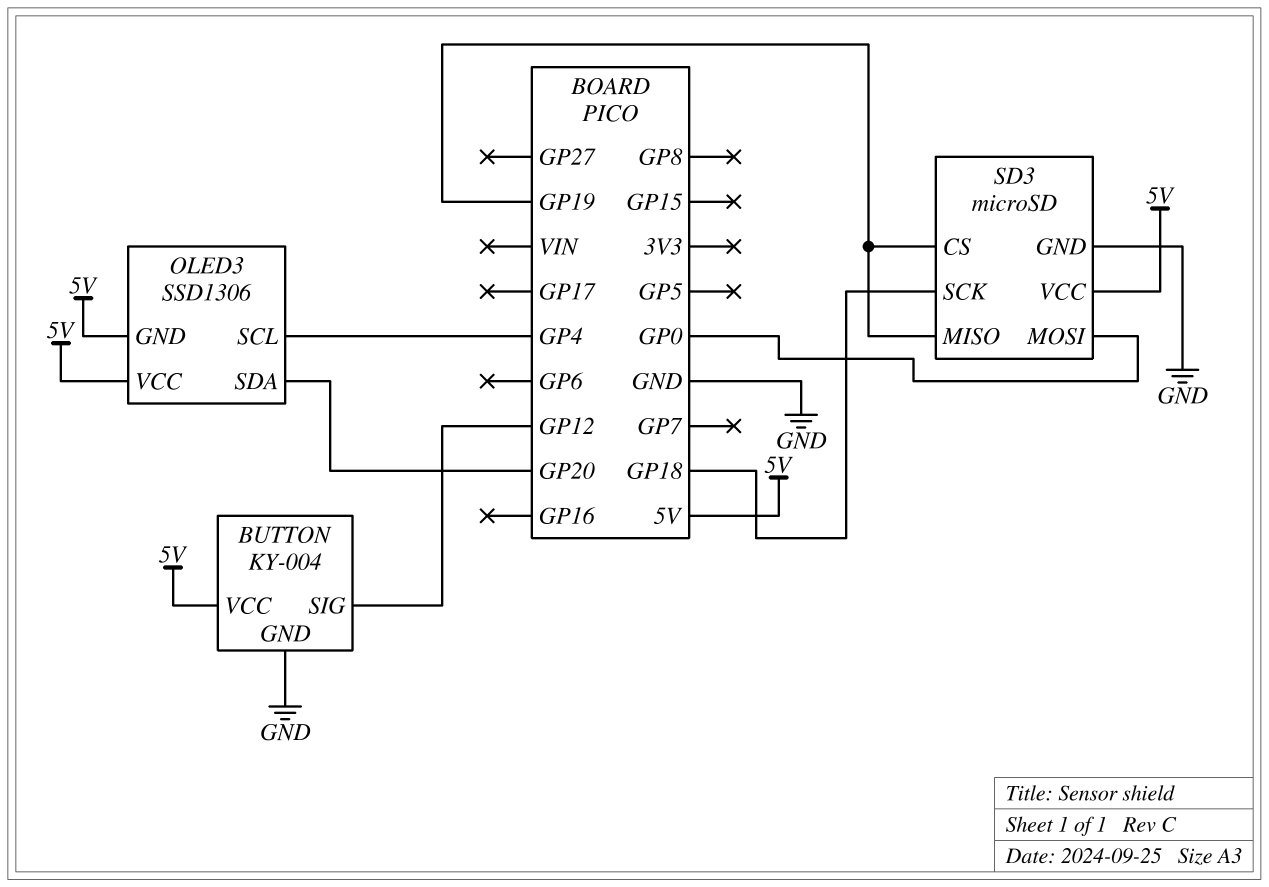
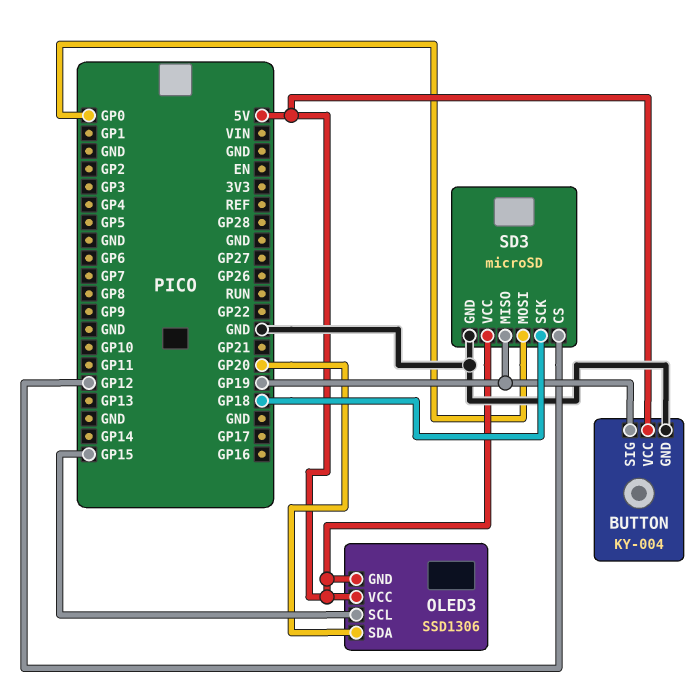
BUTTON pin SIG: GP12 -> GP19
OLED3 pin SCL: GP4 -> GP15
SD3 pin CS: GP19 -> GP12

